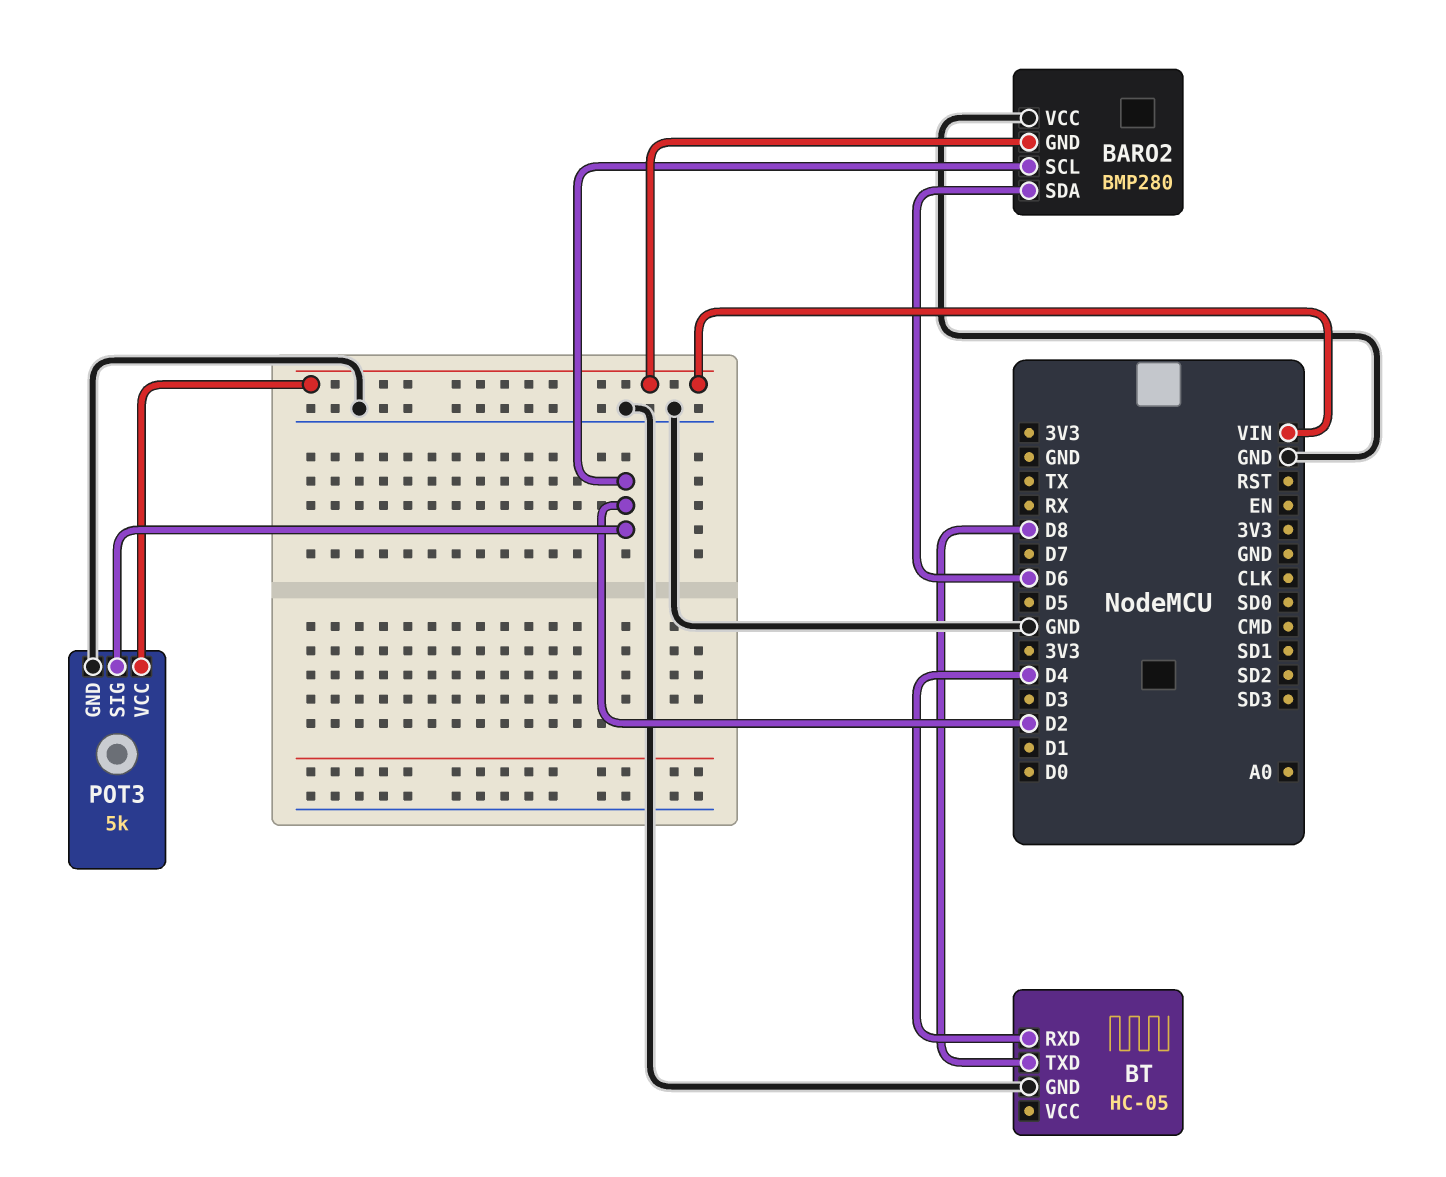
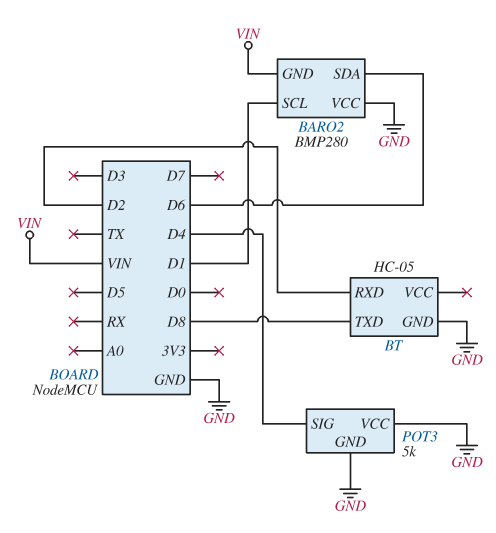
BARO2 pin SCL: D2 -> D1
BT pin RXD: D4 -> D2
POT3 pin SIG: D2 -> D4
POT3 pin VCC: VIN -> GND

